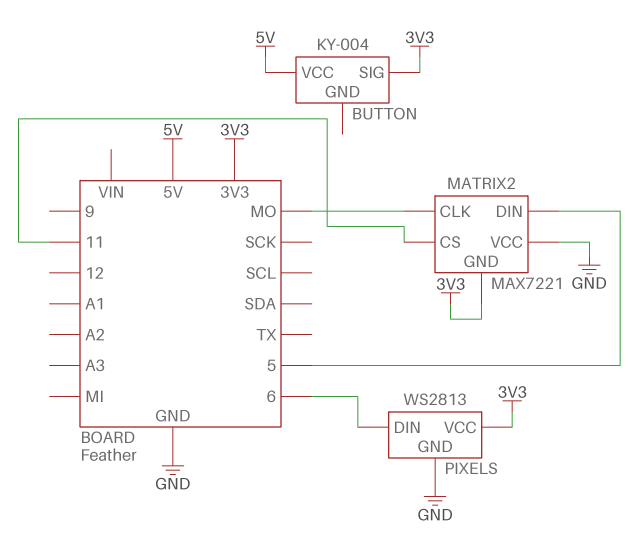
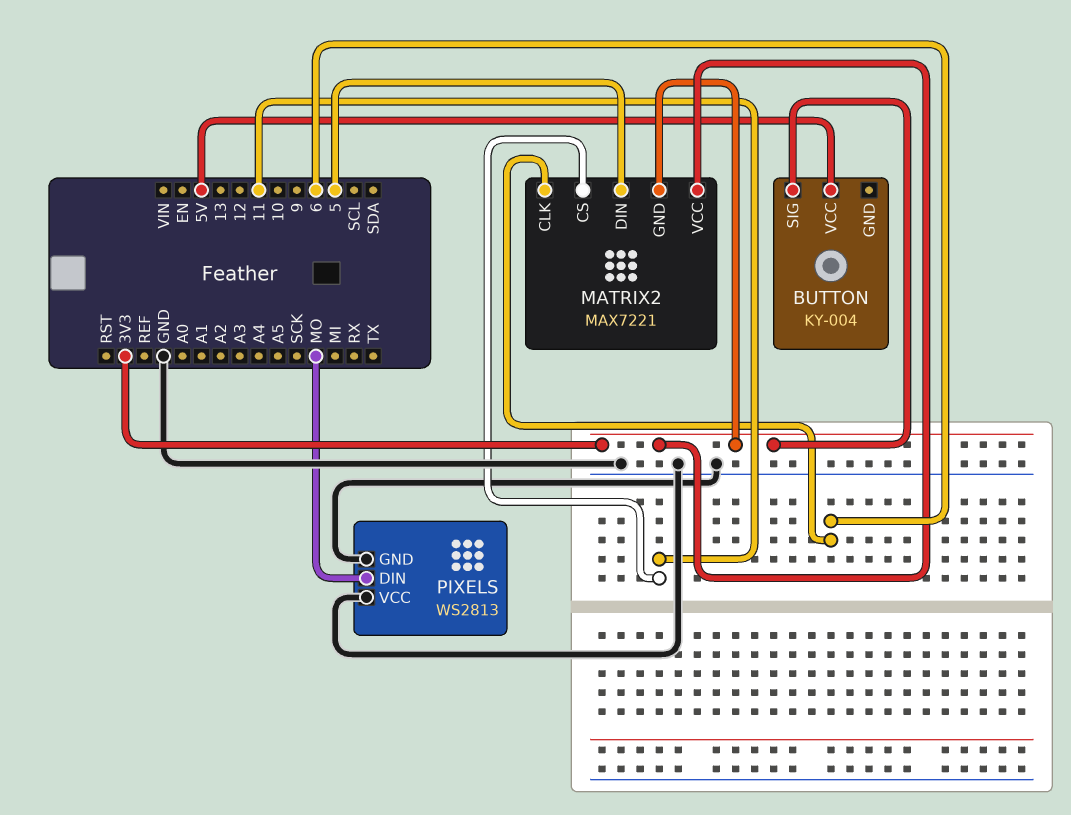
MATRIX2 pin CLK: MO -> 6
MATRIX2 pin VCC: GND -> 3V3
PIXELS pin DIN: 6 -> MO
PIXELS pin VCC: 3V3 -> GND

